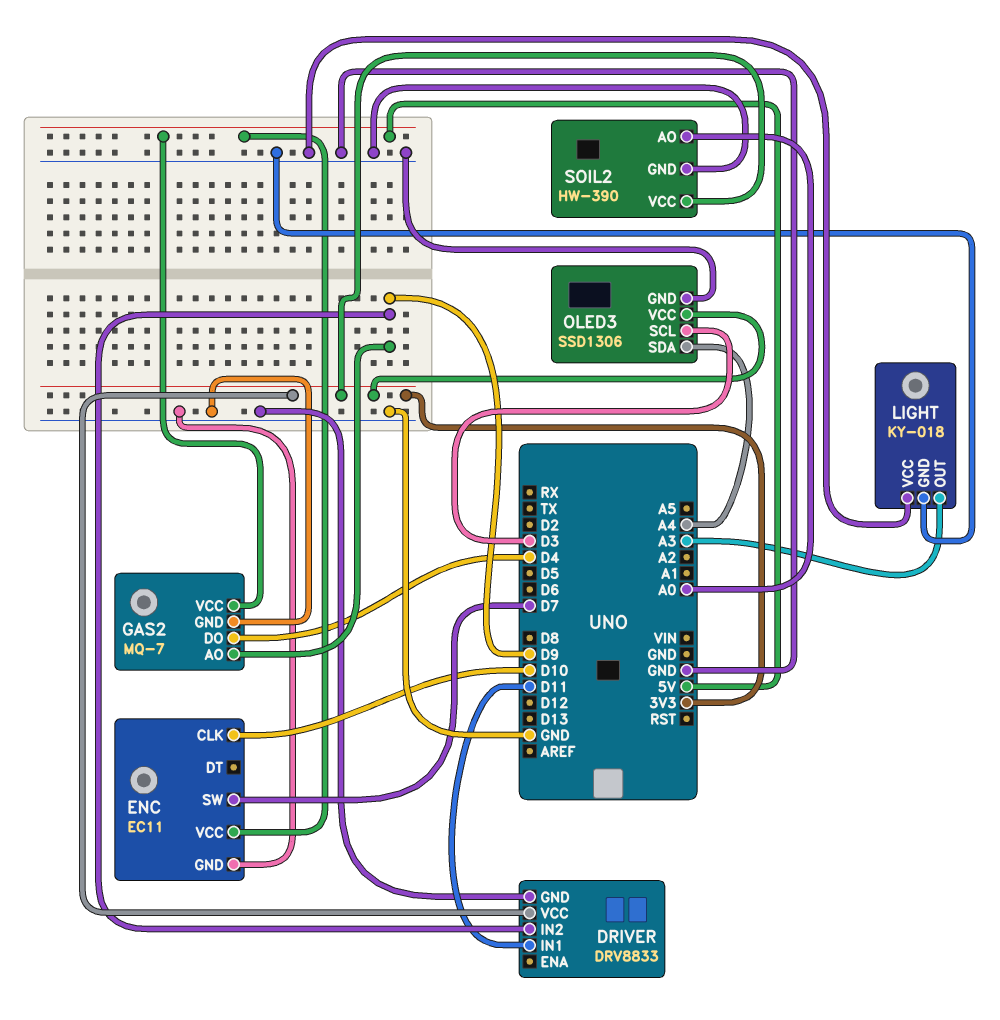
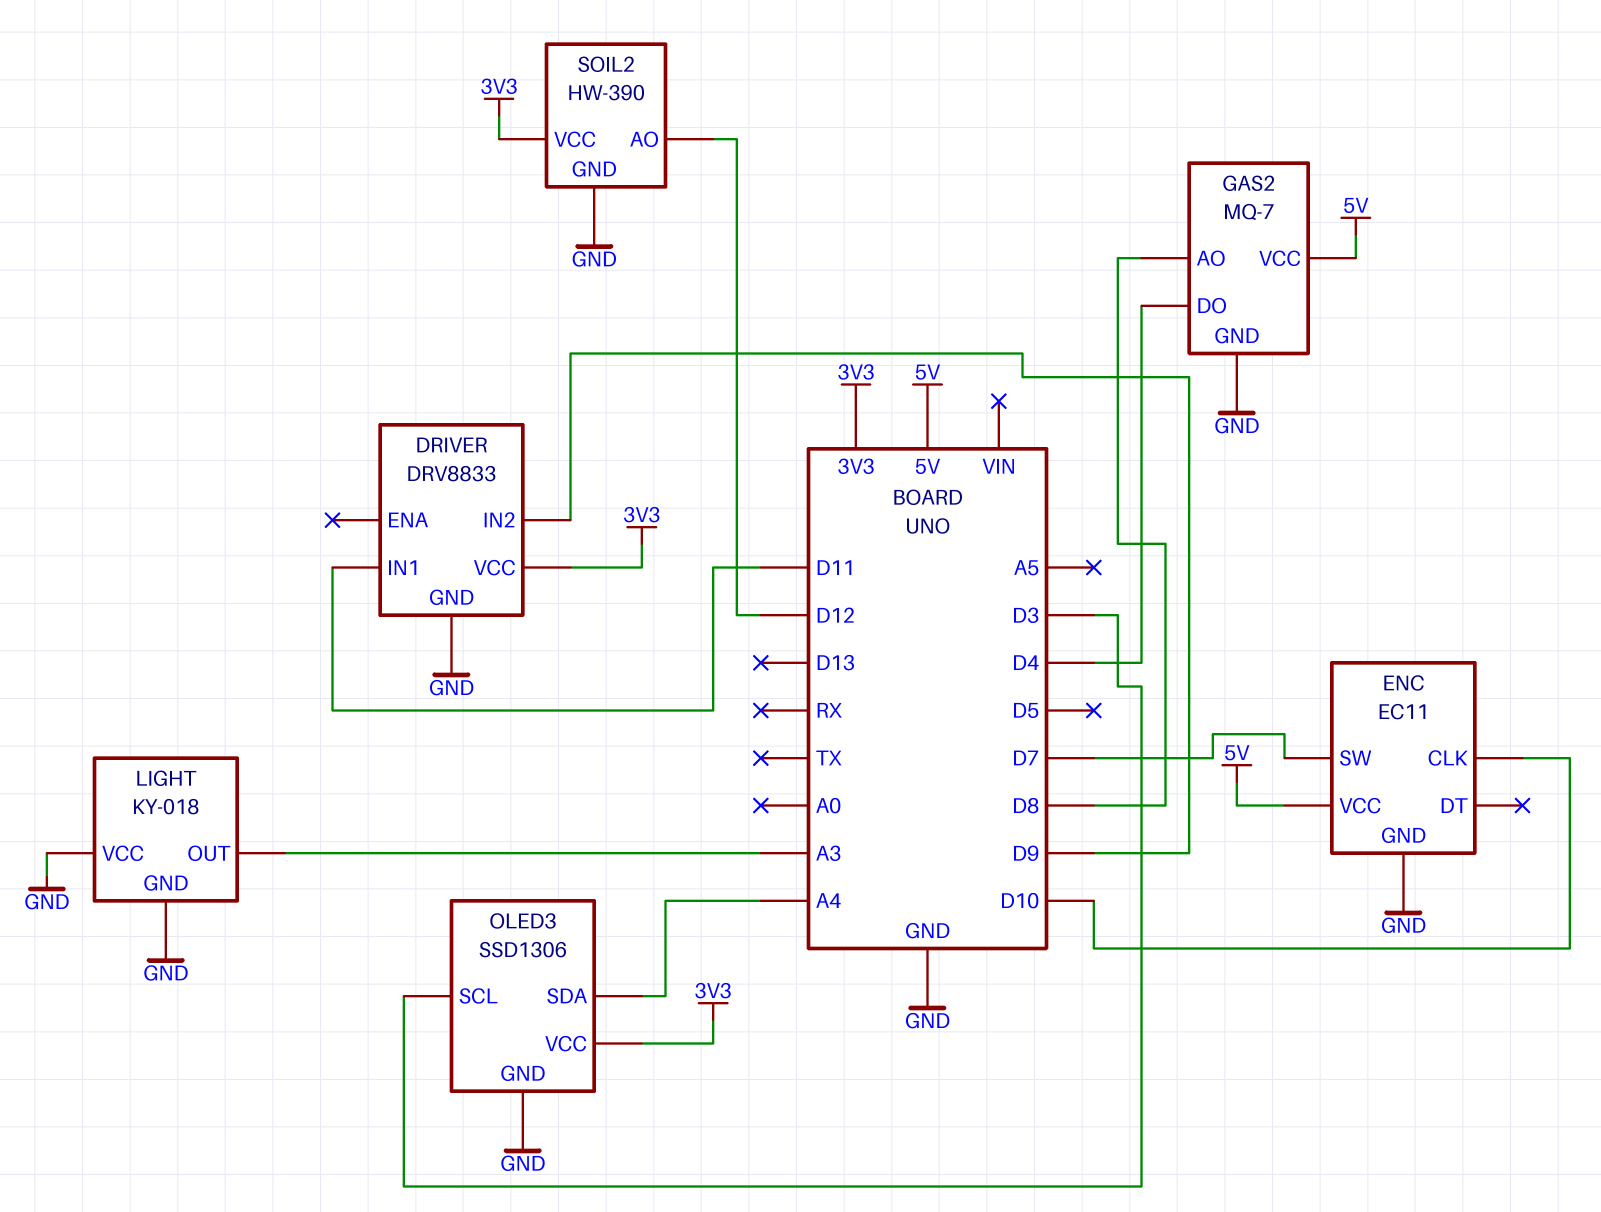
GAS2 pin AO: D9 -> D8
SOIL2 pin AO: A0 -> D12

